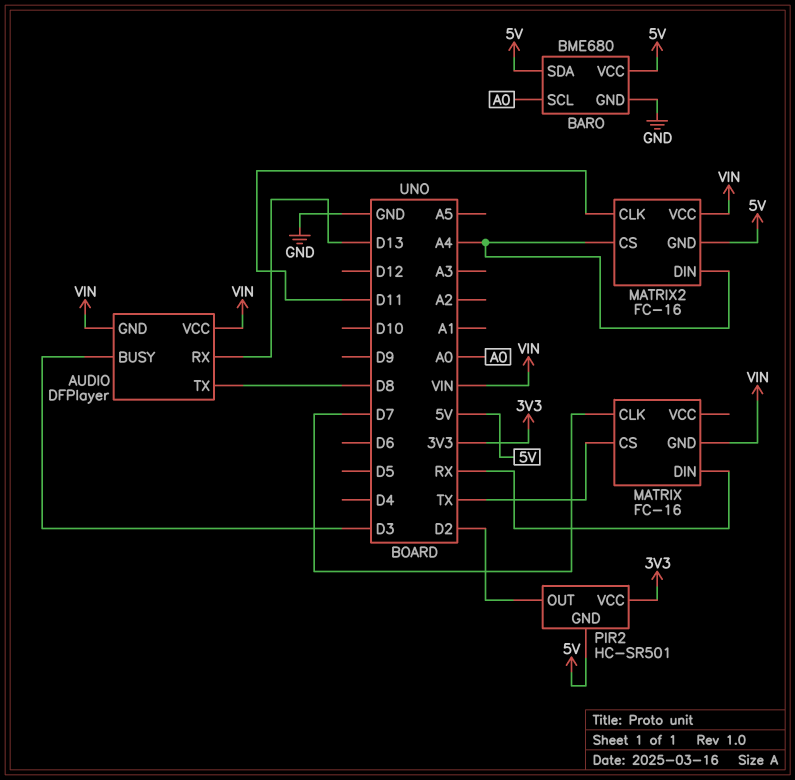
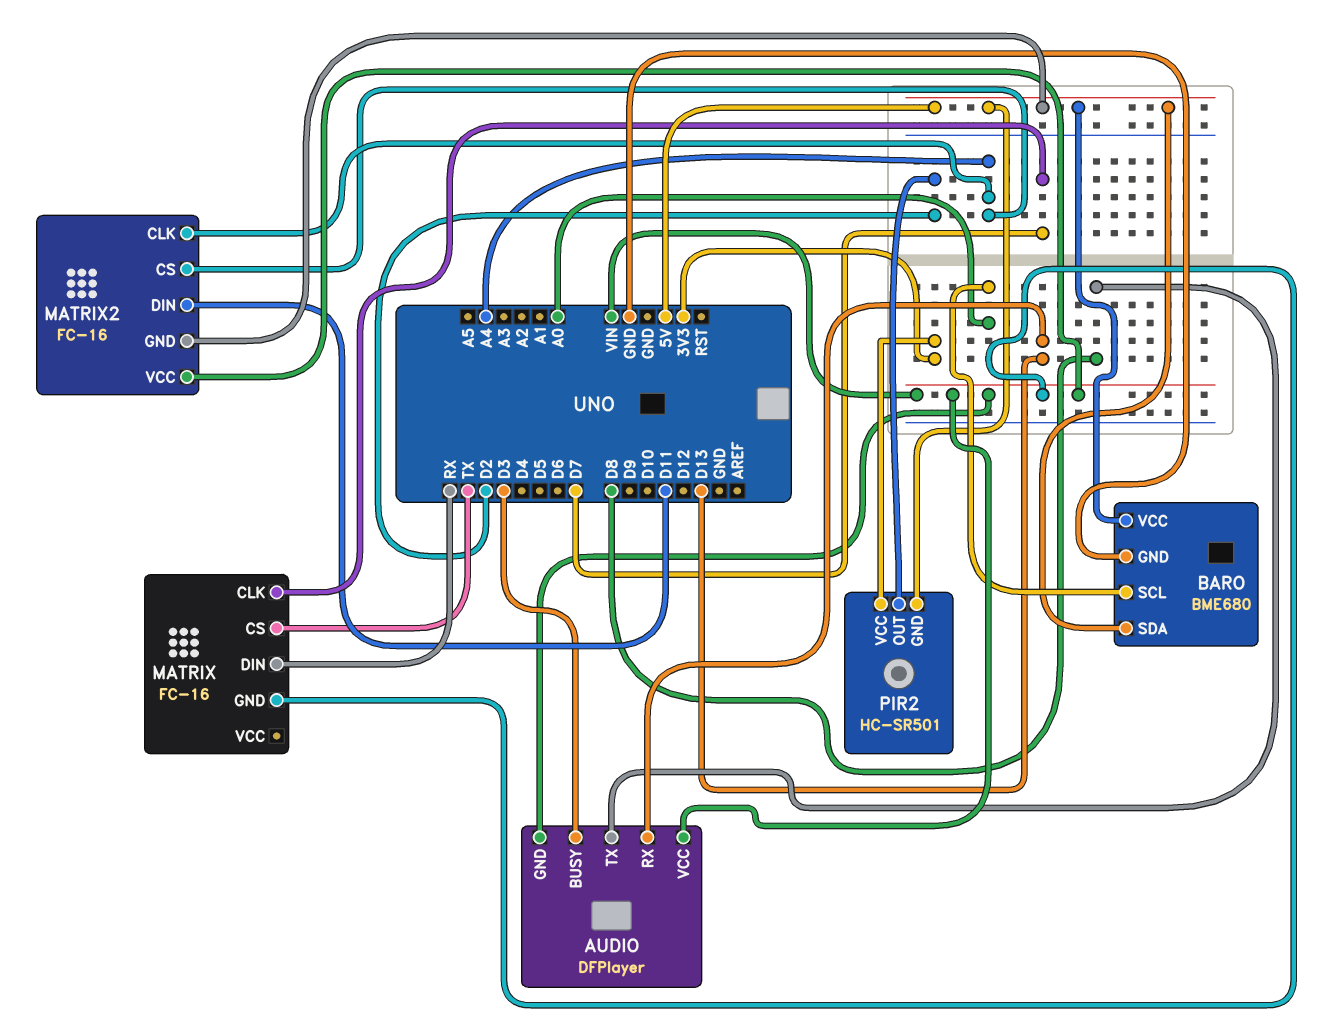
MATRIX2 pin CLK: D11 -> A4
MATRIX2 pin DIN: A4 -> D11

